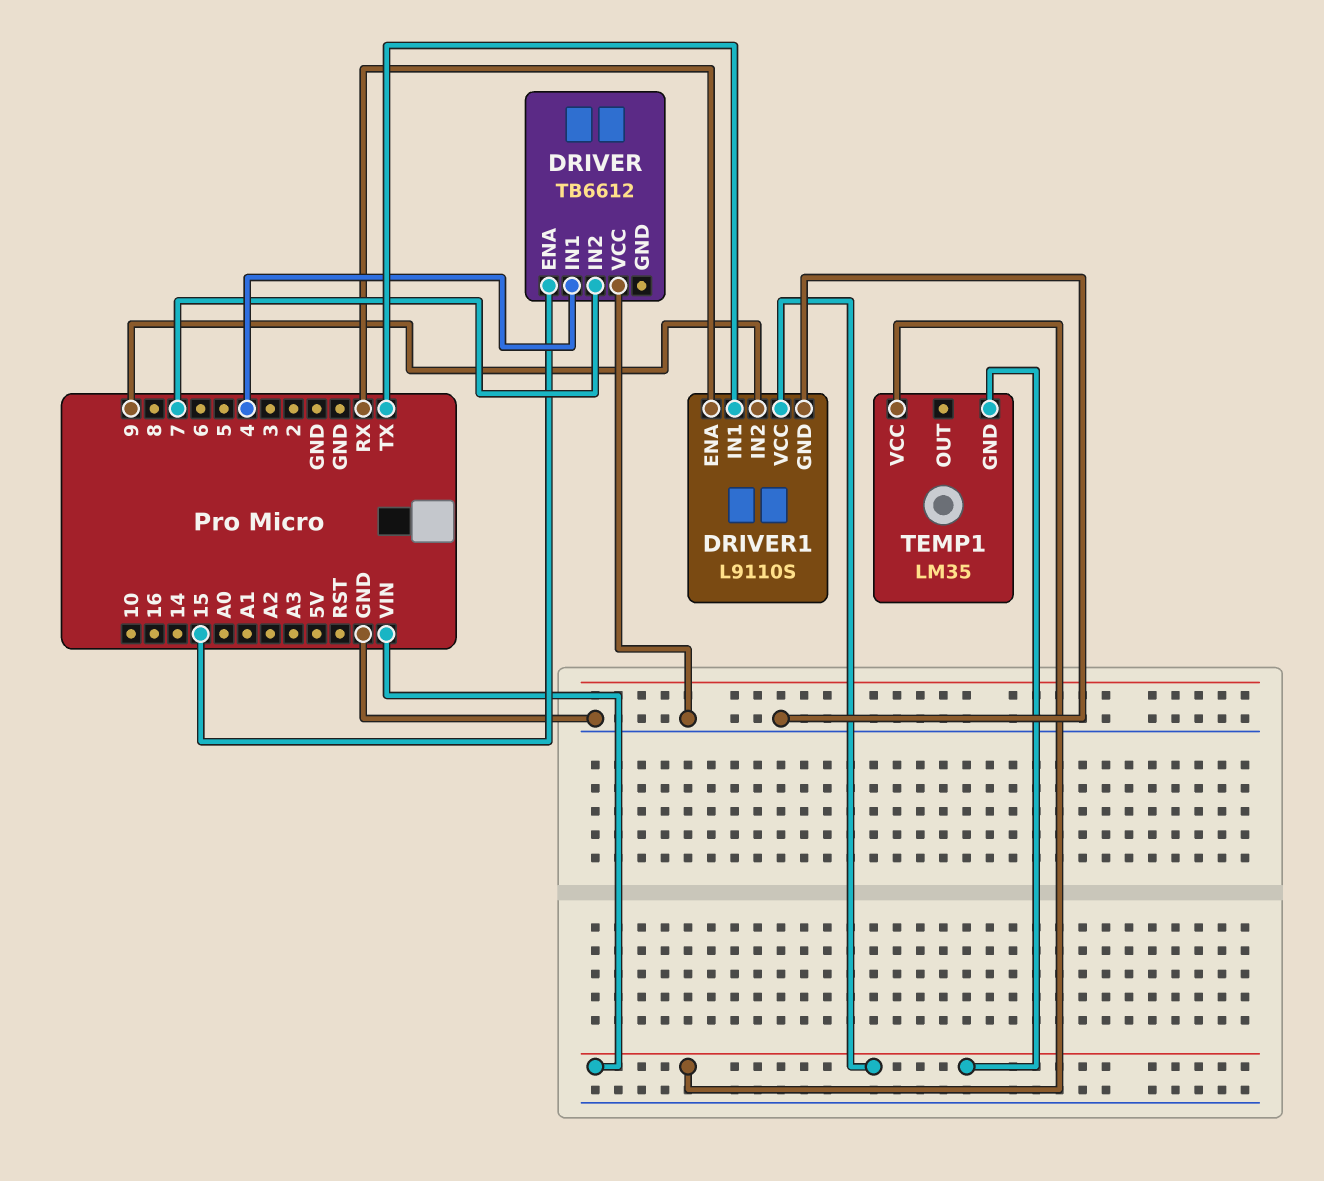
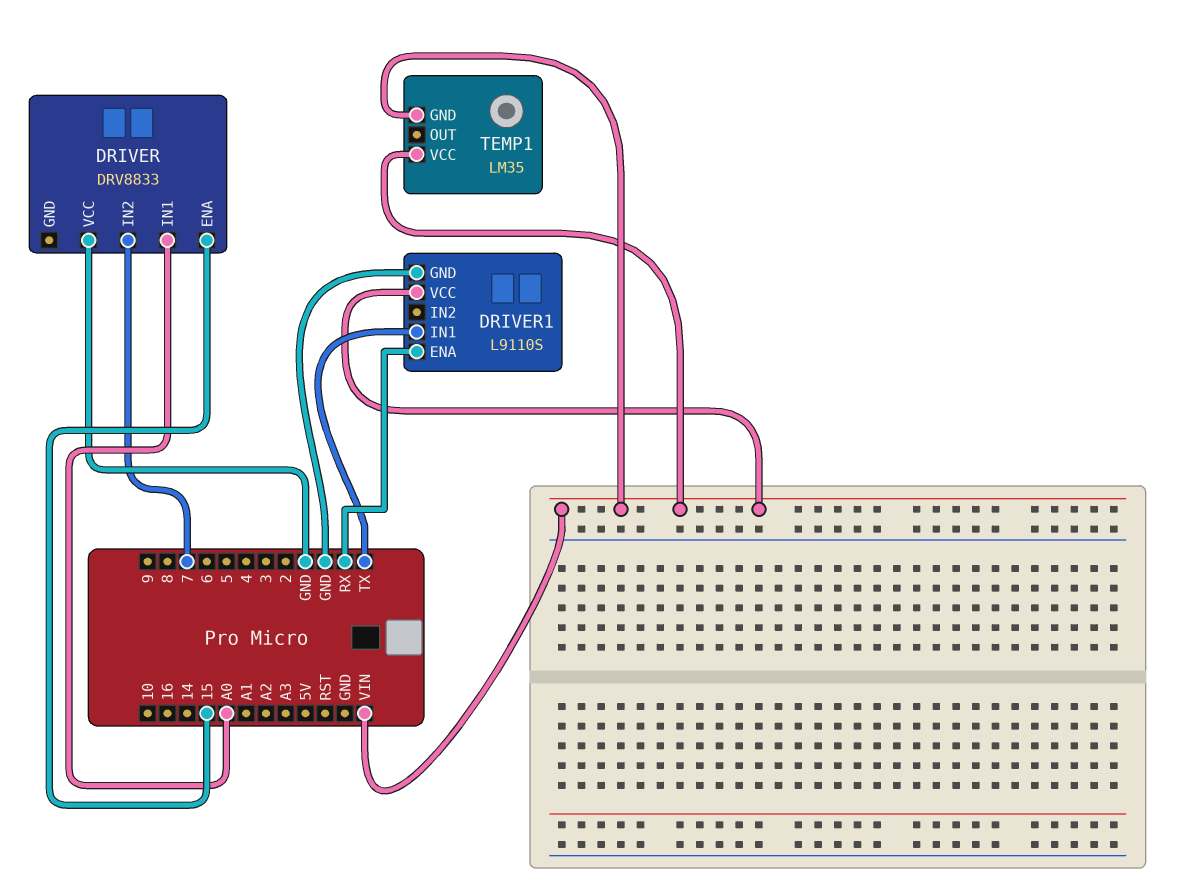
DRIVER: TB6612 -> DRV8833
DRIVER pin IN1: 4 -> A0
DRIVER1 pin IN2: 9 -> none

